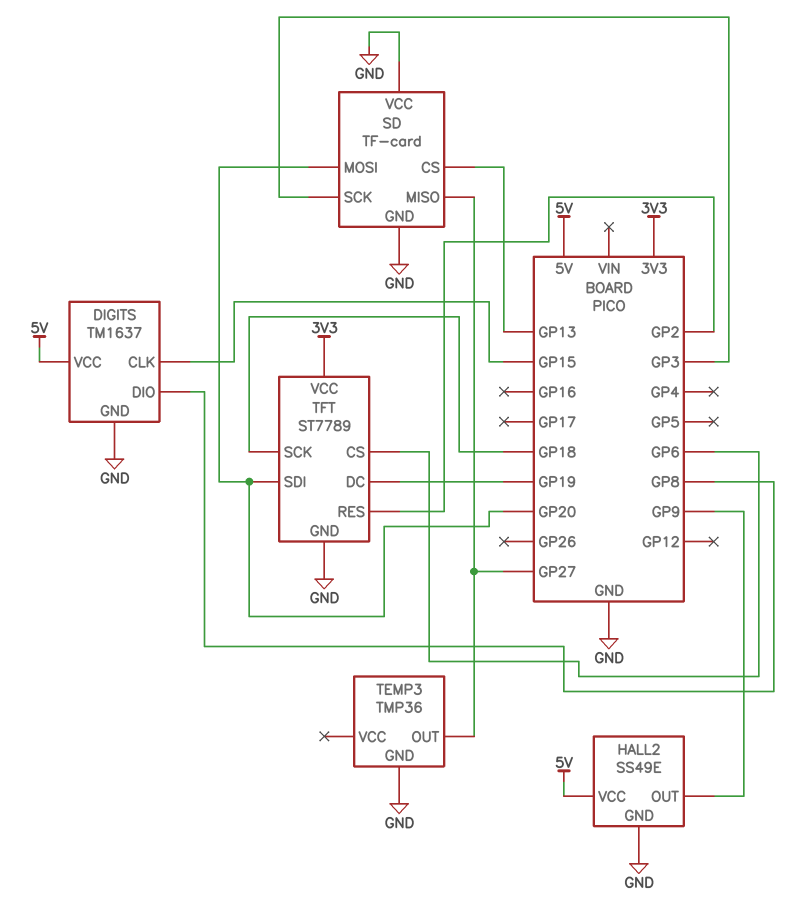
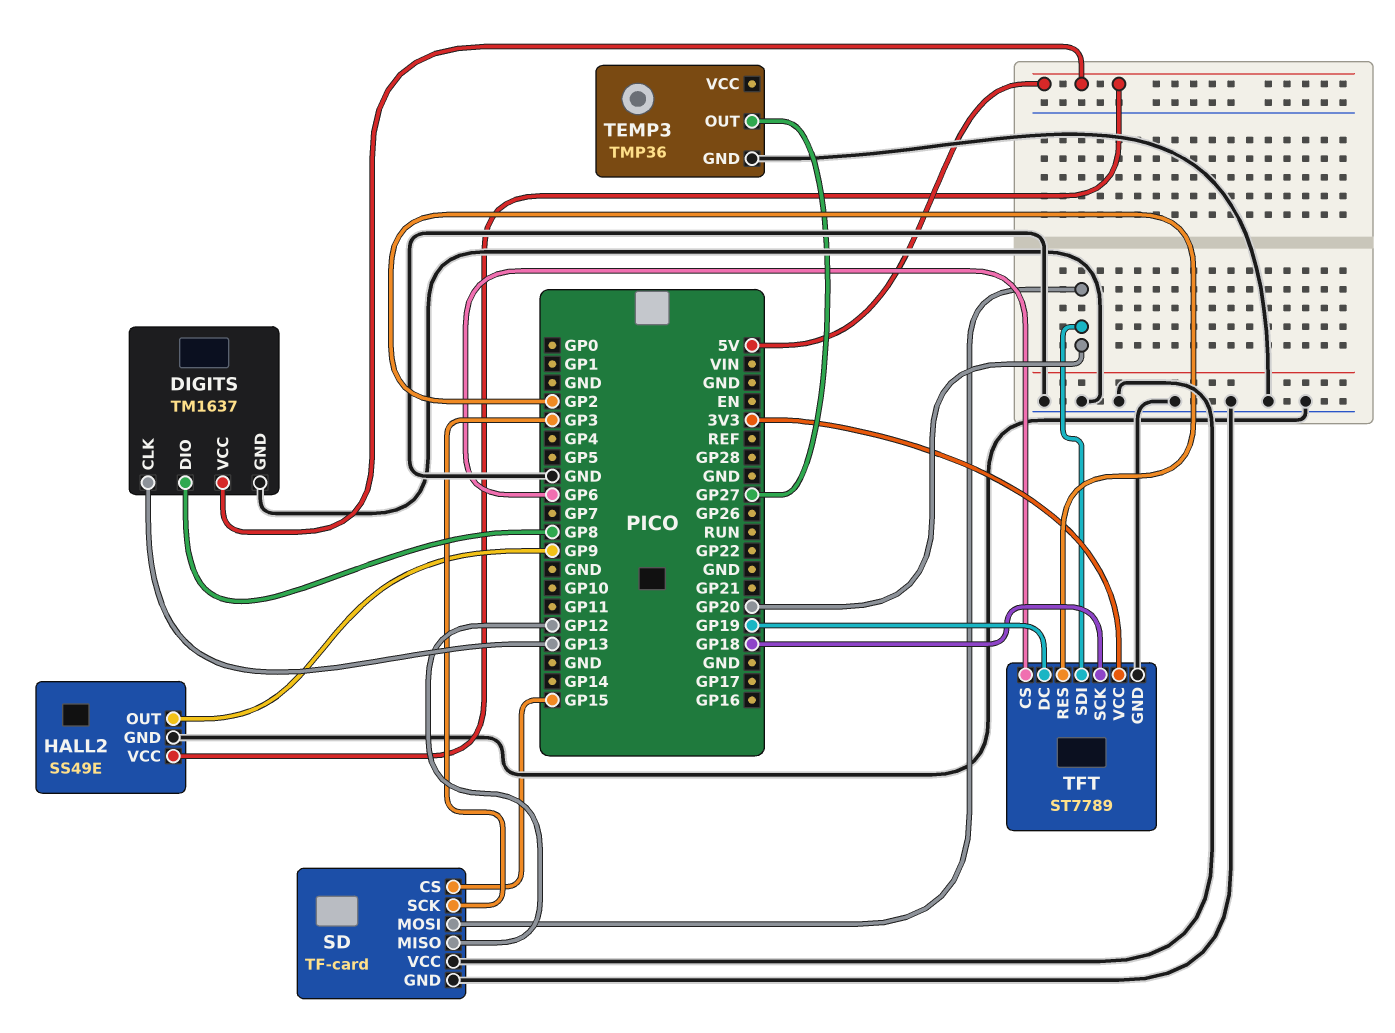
DIGITS pin CLK: GP15 -> GP13
SD pin CS: GP13 -> GP15
SD pin MISO: GP27 -> GP12

